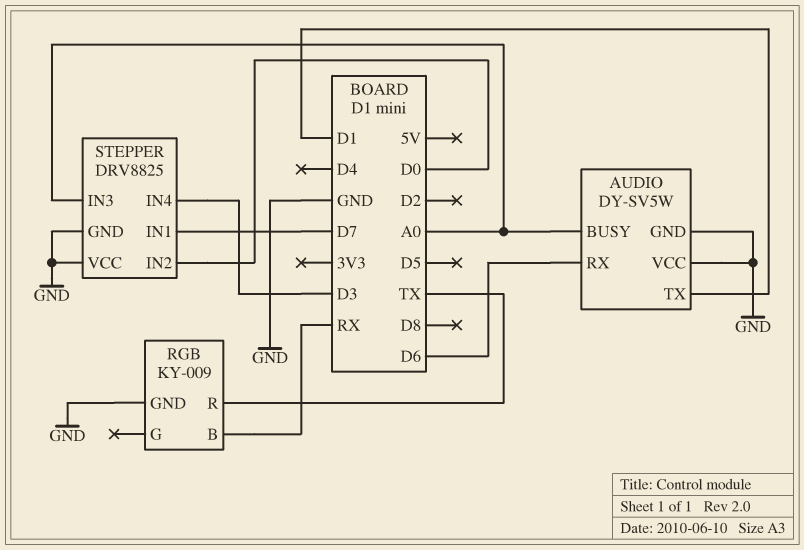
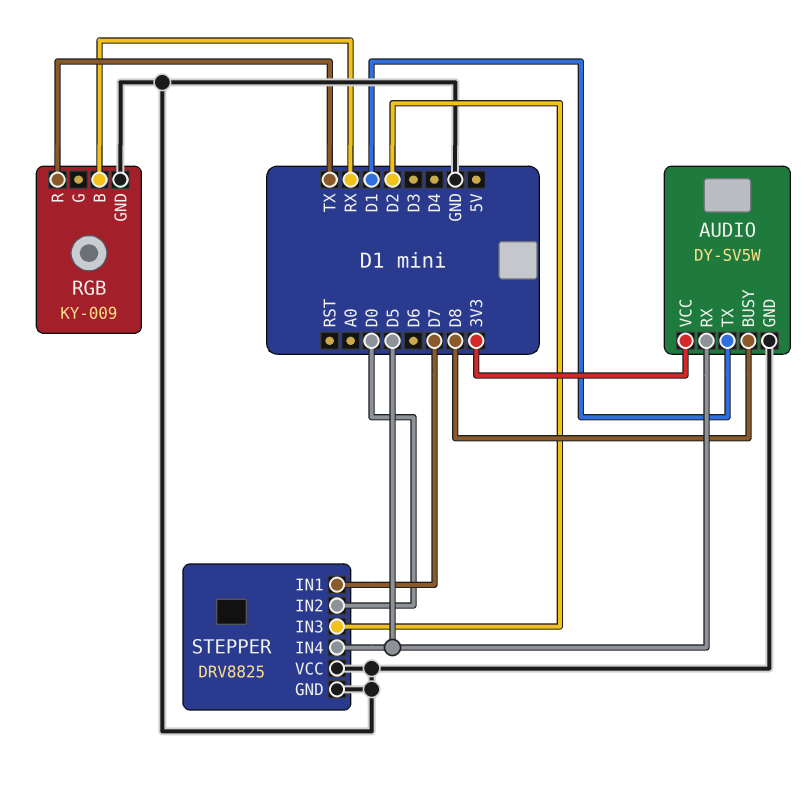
AUDIO pin BUSY: A0 -> D8
AUDIO pin RX: D6 -> D5
AUDIO pin VCC: GND -> 3V3
STEPPER pin IN3: A0 -> D2
STEPPER pin IN4: D3 -> D5

